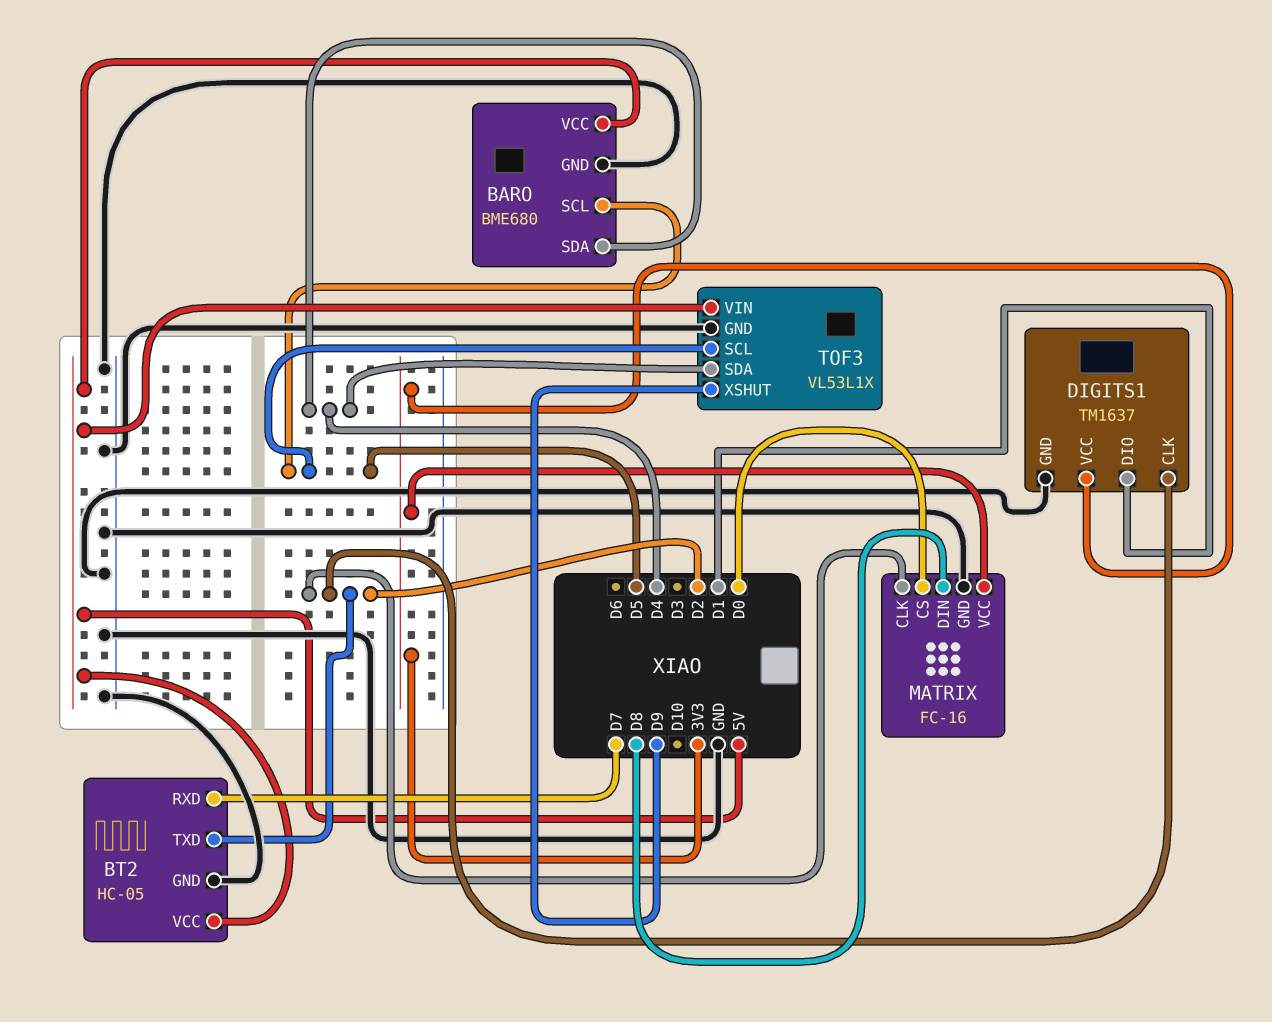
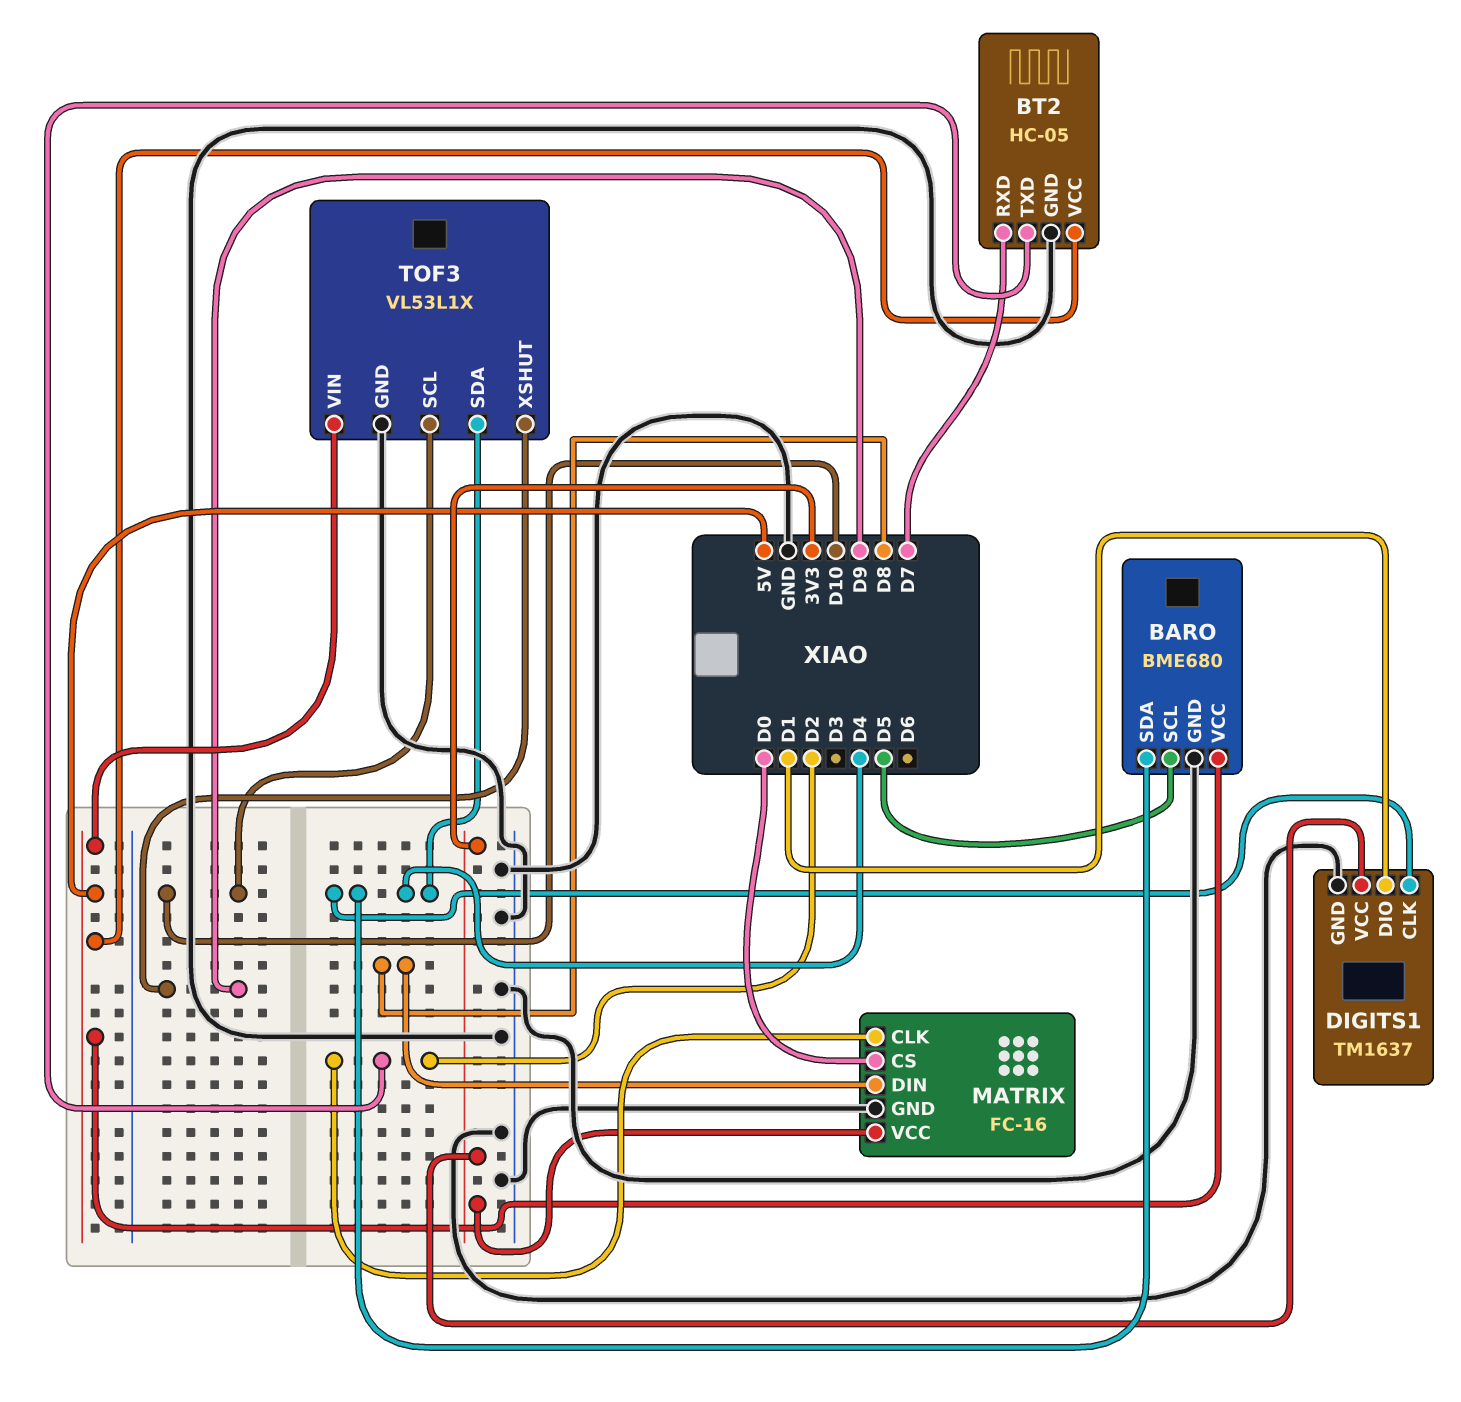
DIGITS1 pin CLK: D2 -> D4
TOF3 pin SCL: D5 -> D10

